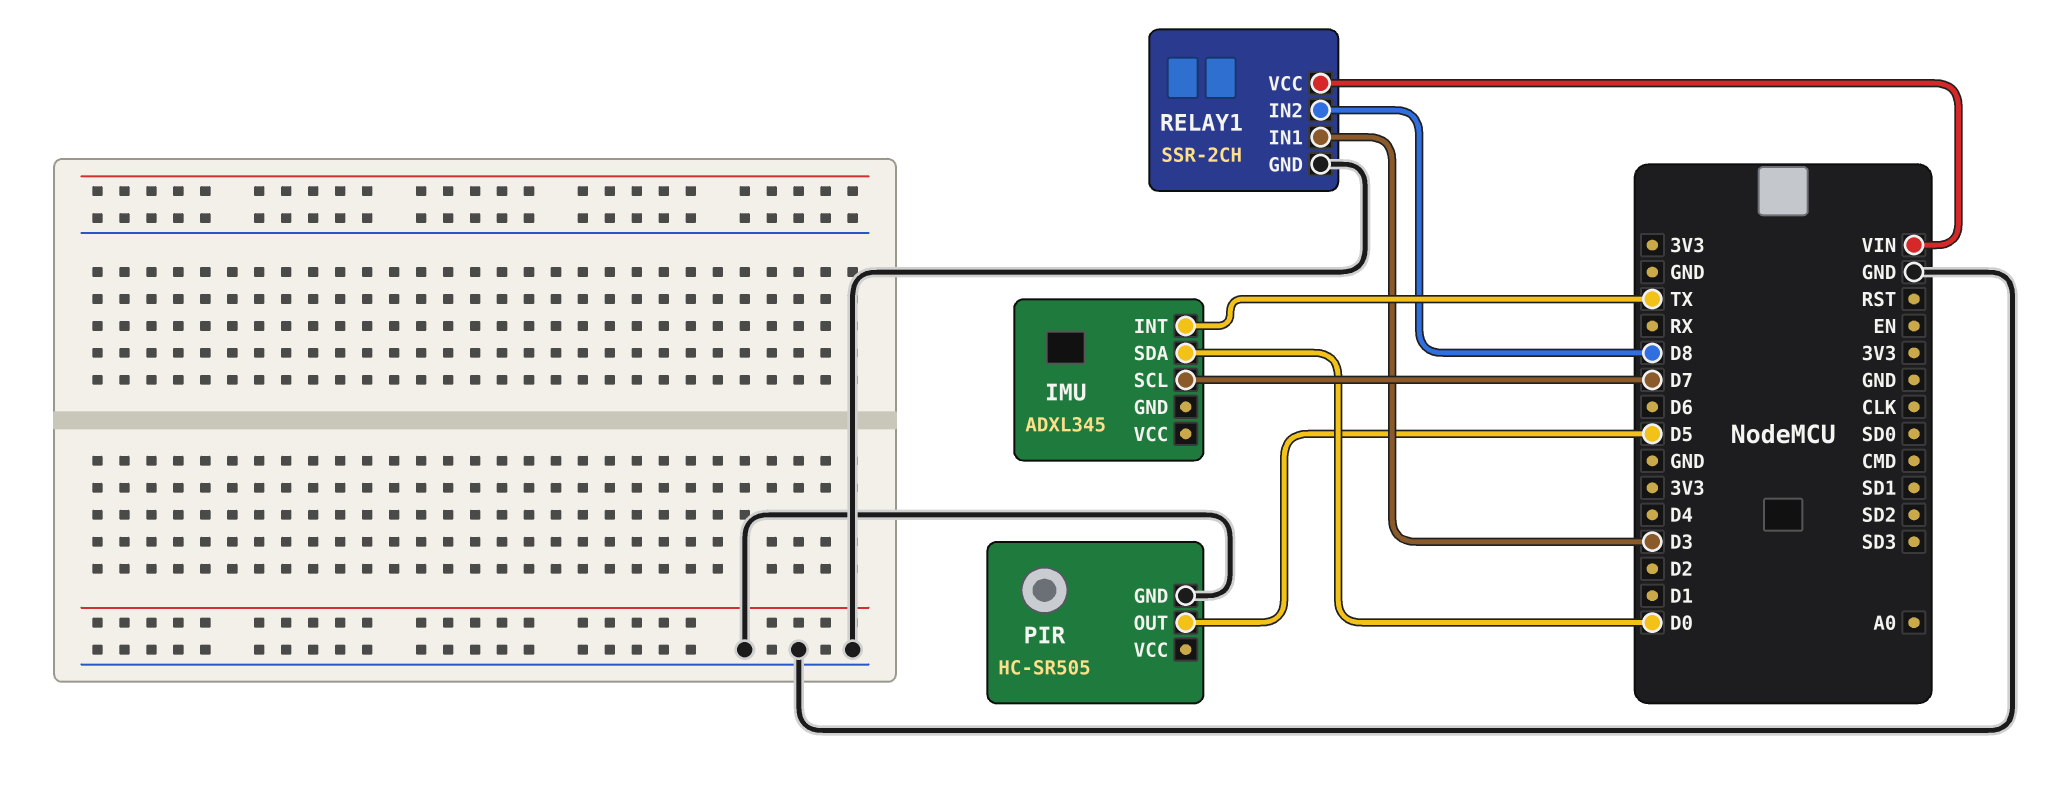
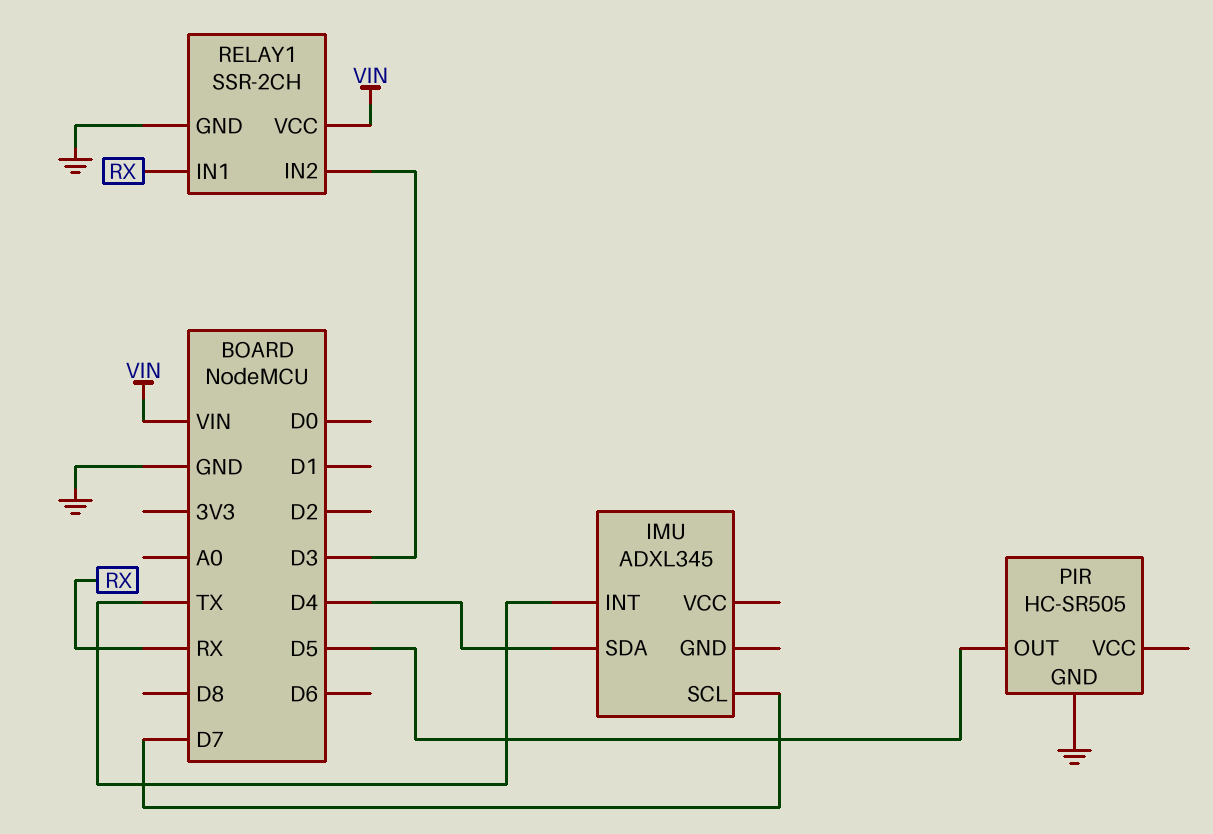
IMU pin SDA: D0 -> D4
RELAY1 pin IN1: D3 -> RX
RELAY1 pin IN2: D8 -> D3

